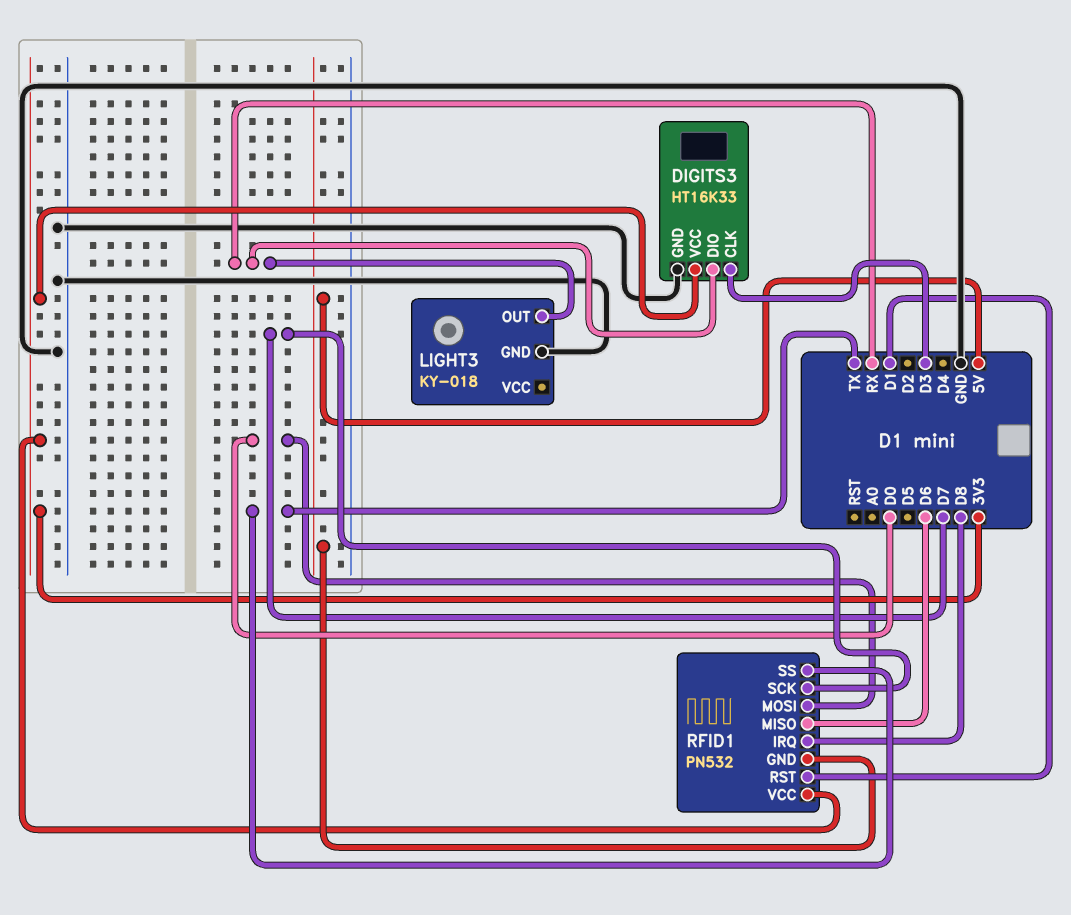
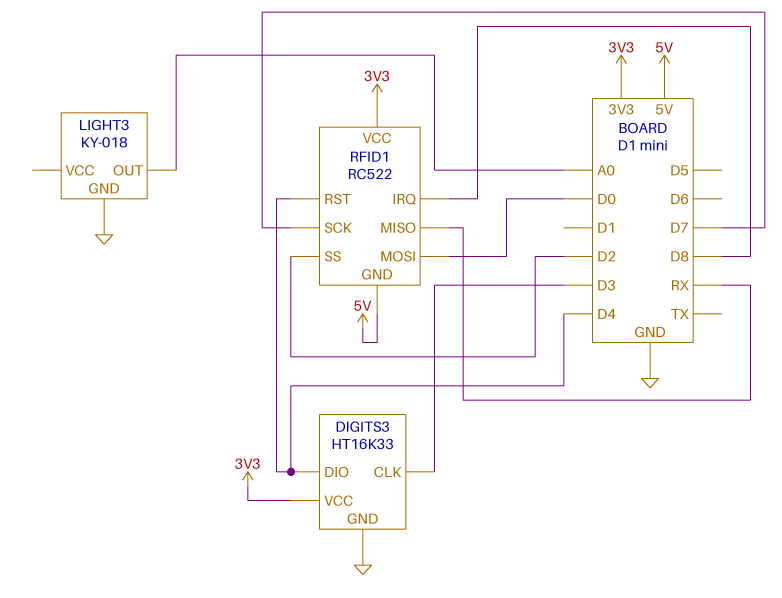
DIGITS3 pin DIO: RX -> D4
LIGHT3 pin OUT: RX -> A0
RFID1: PN532 -> RC522
RFID1 pin MISO: D6 -> RX
RFID1 pin RST: D1 -> D4
RFID1 pin SS: TX -> D2

